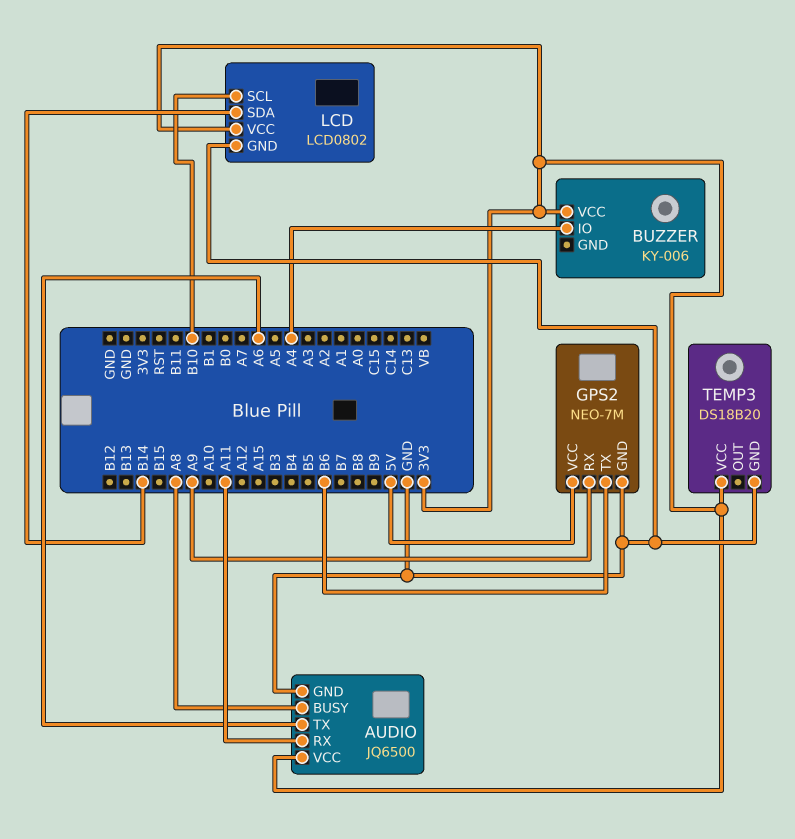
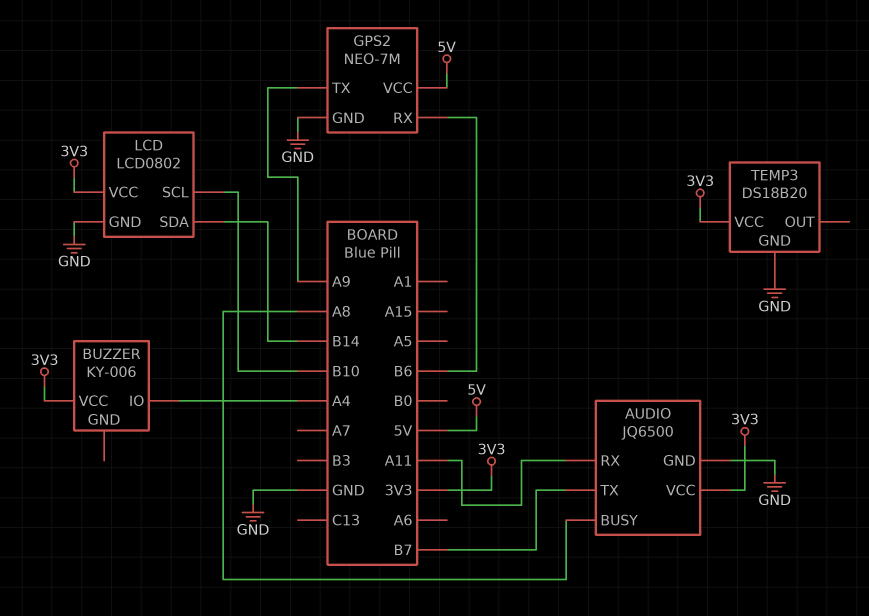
AUDIO pin TX: A6 -> B7
GPS2 pin RX: A9 -> B6
GPS2 pin TX: B6 -> A9

